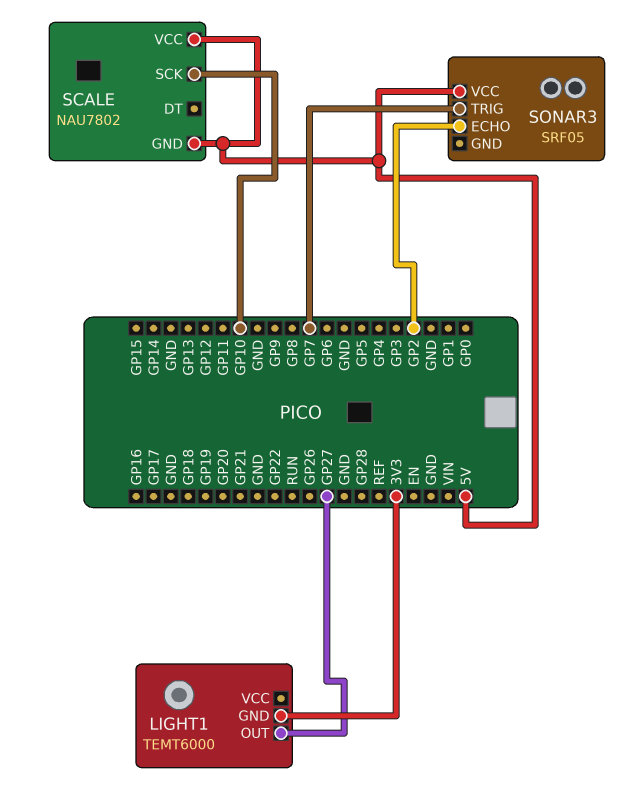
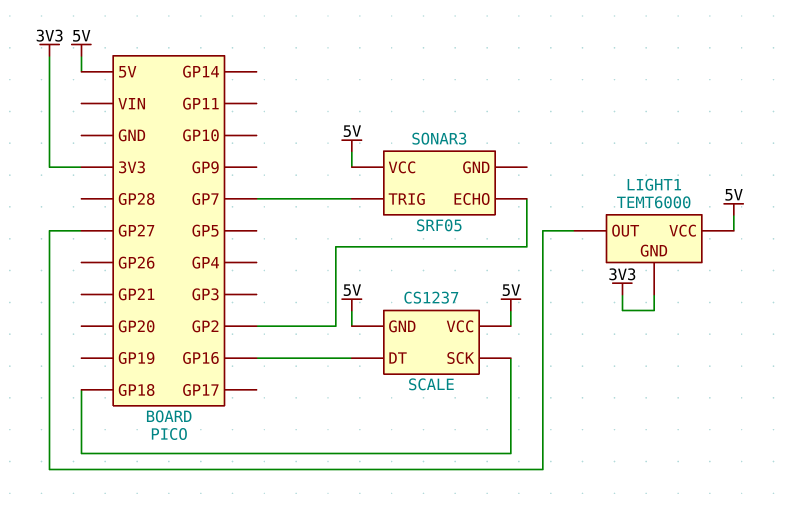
LIGHT1 pin VCC: none -> 5V
SCALE: NAU7802 -> CS1237
SCALE pin DT: none -> GP16
SCALE pin SCK: GP10 -> GP18

